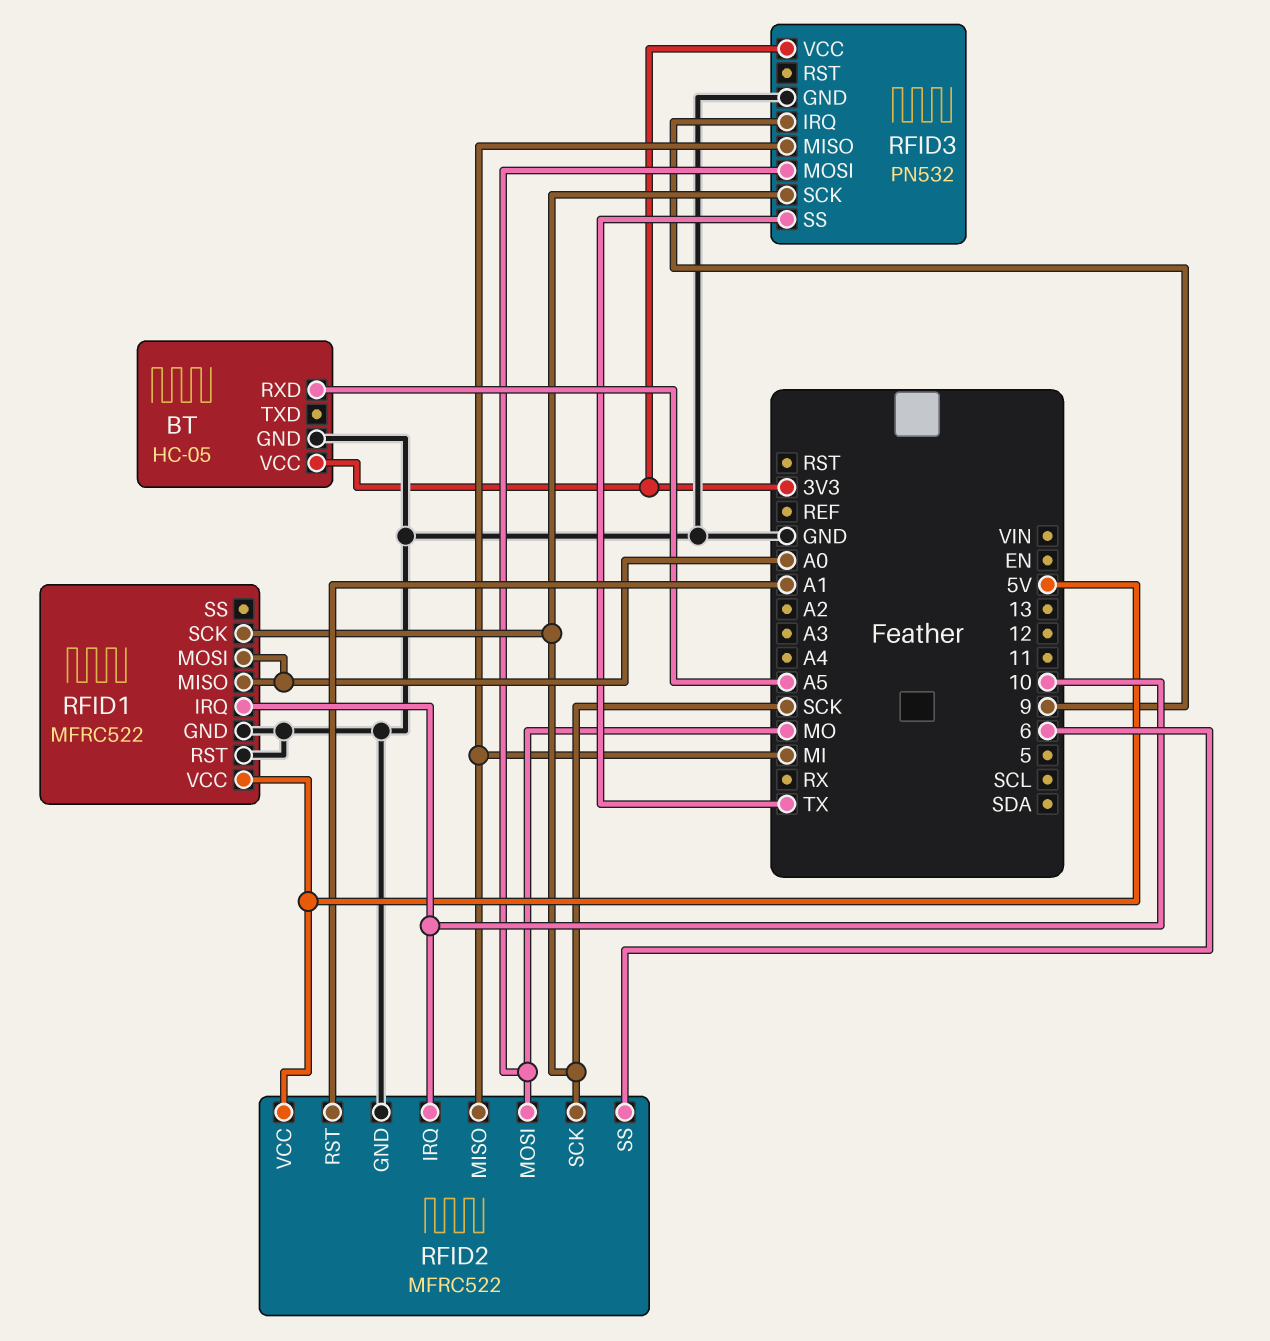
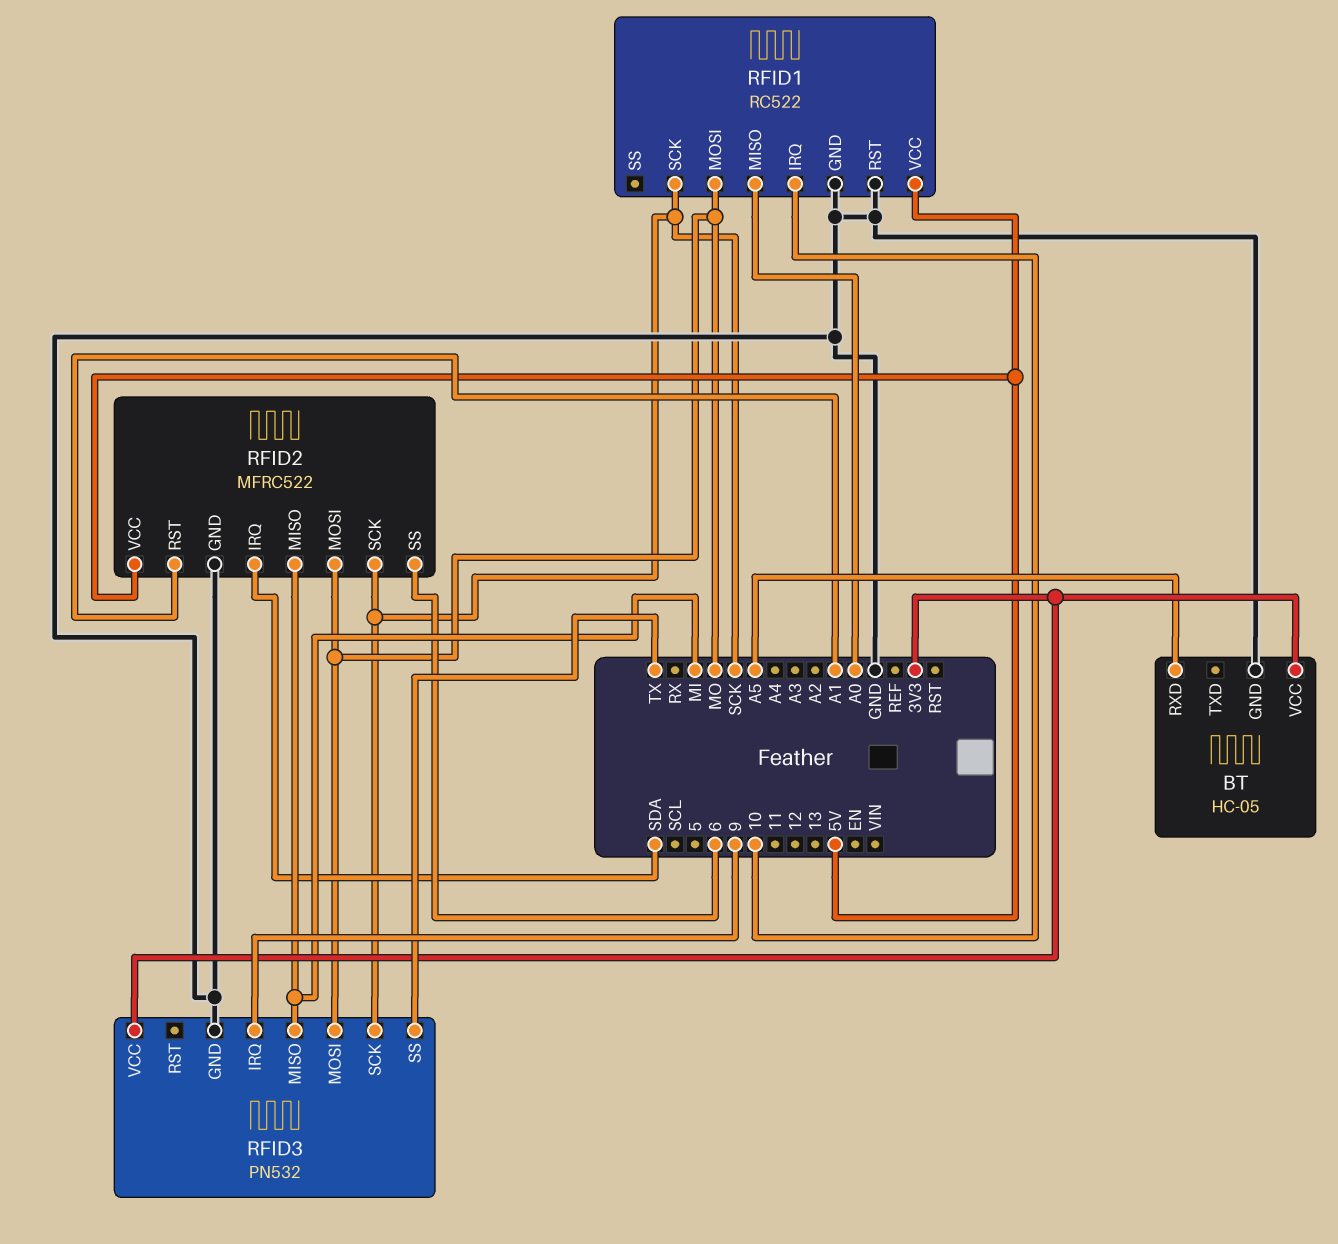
RFID1: MFRC522 -> RC522
RFID1 pin MOSI: A0 -> MO
RFID2 pin IRQ: 10 -> SDA

